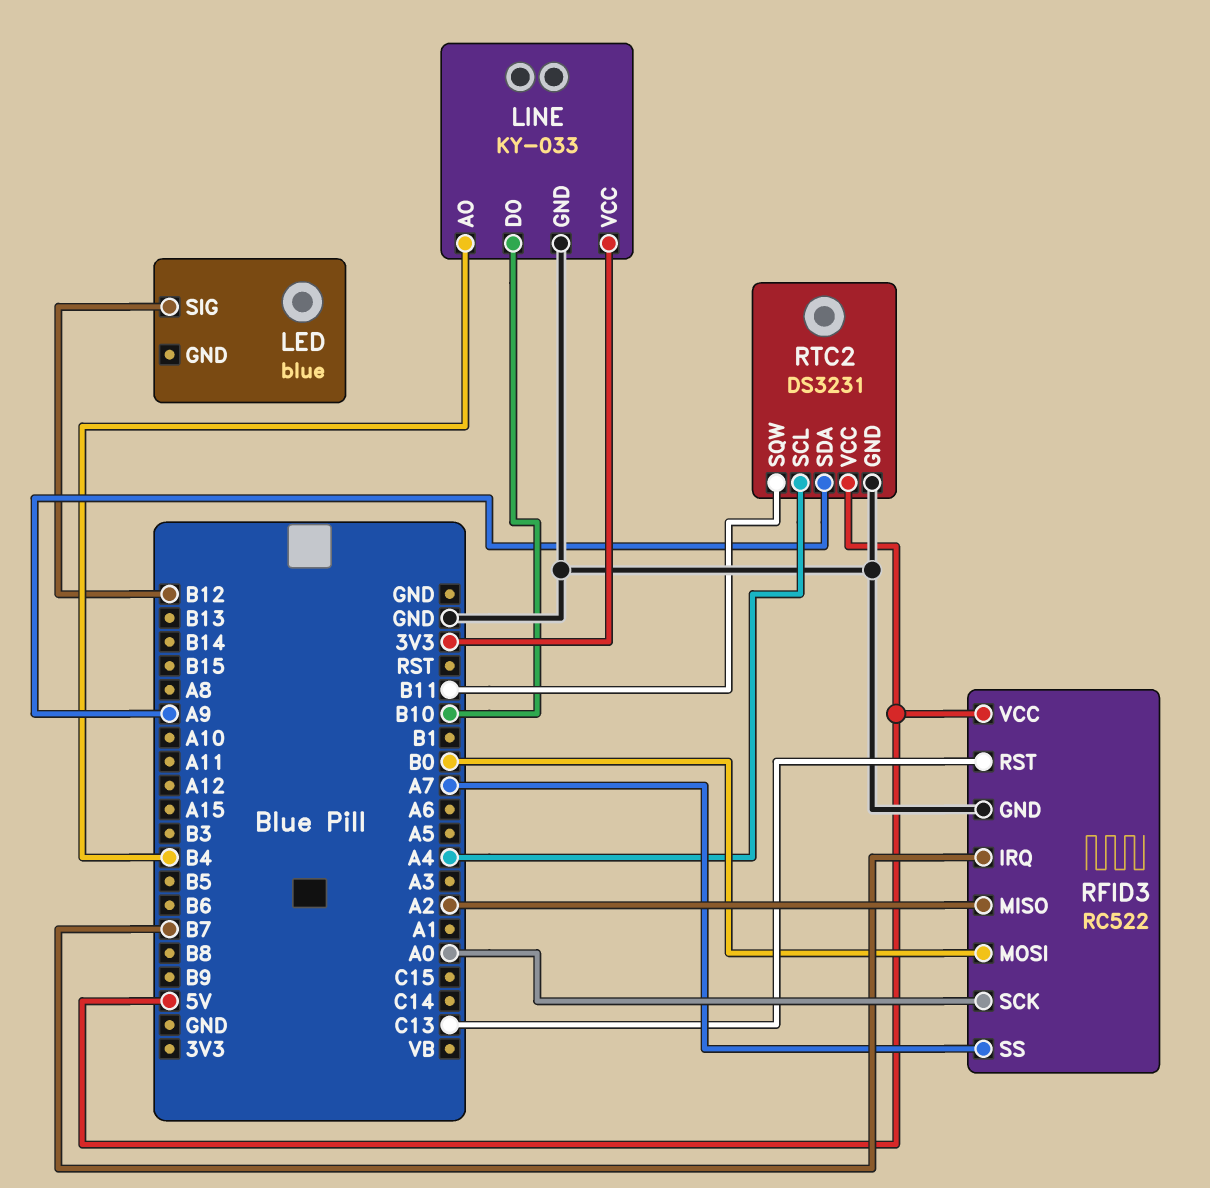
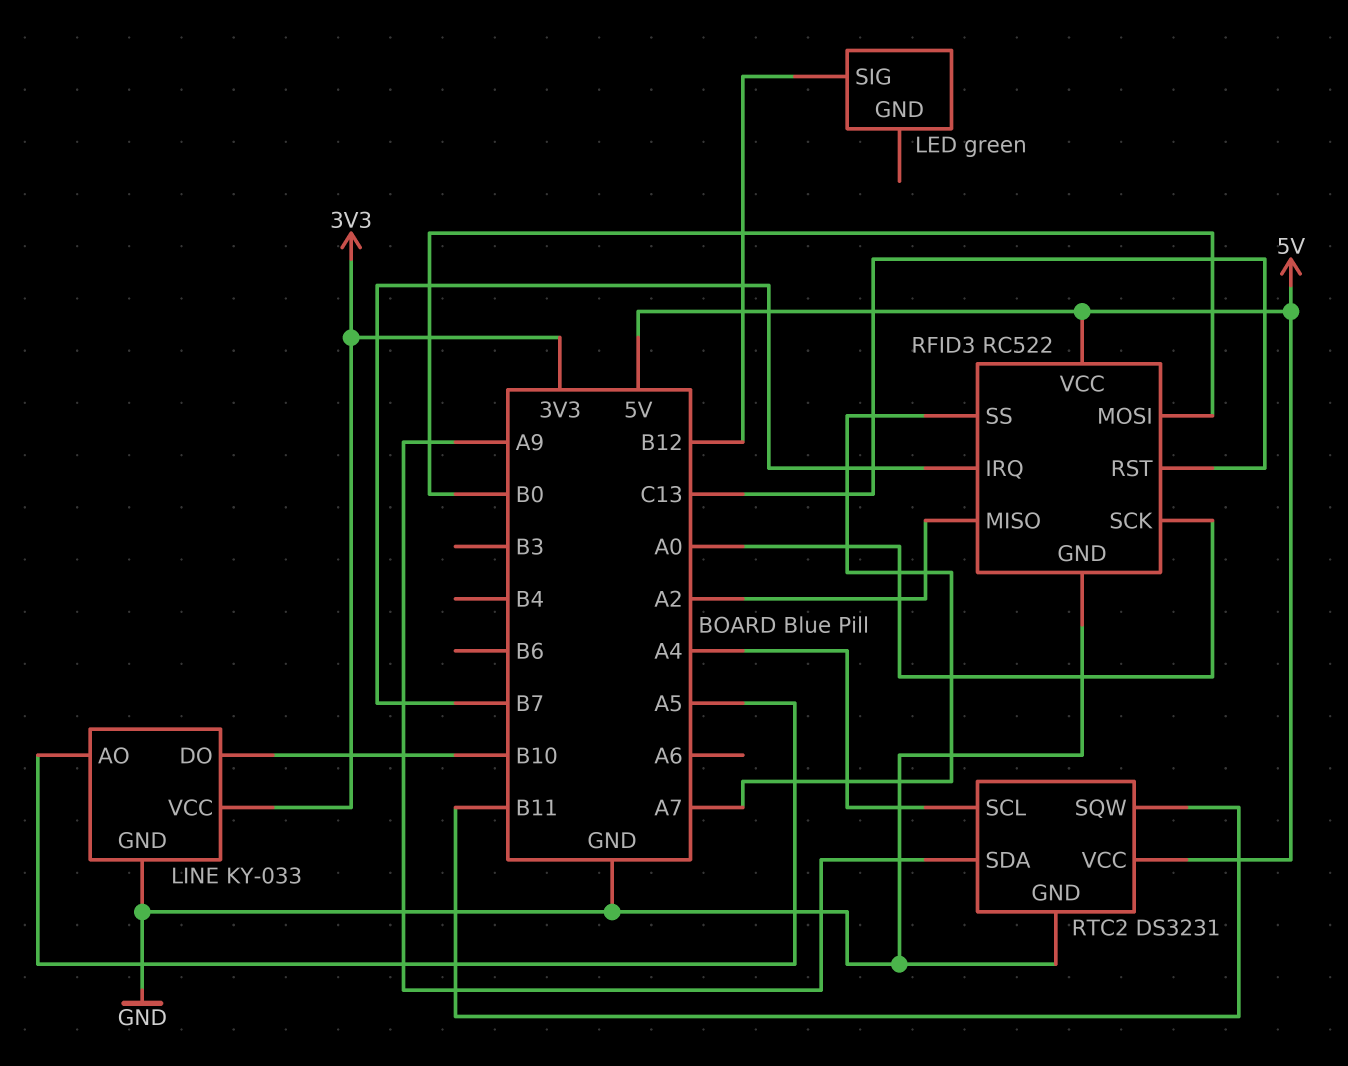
LED: blue -> green
LINE pin AO: B4 -> A5

